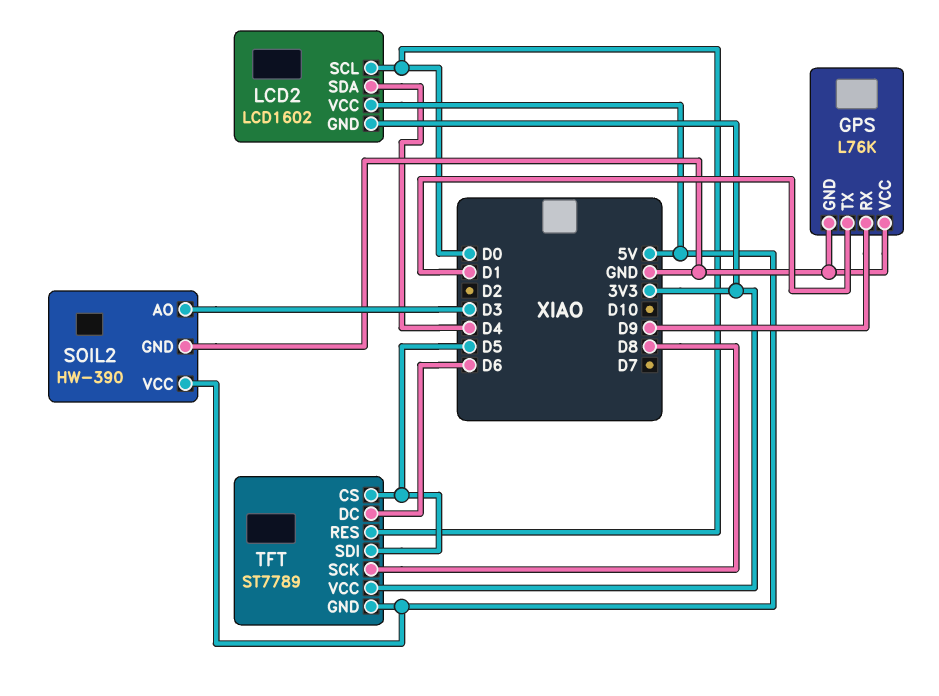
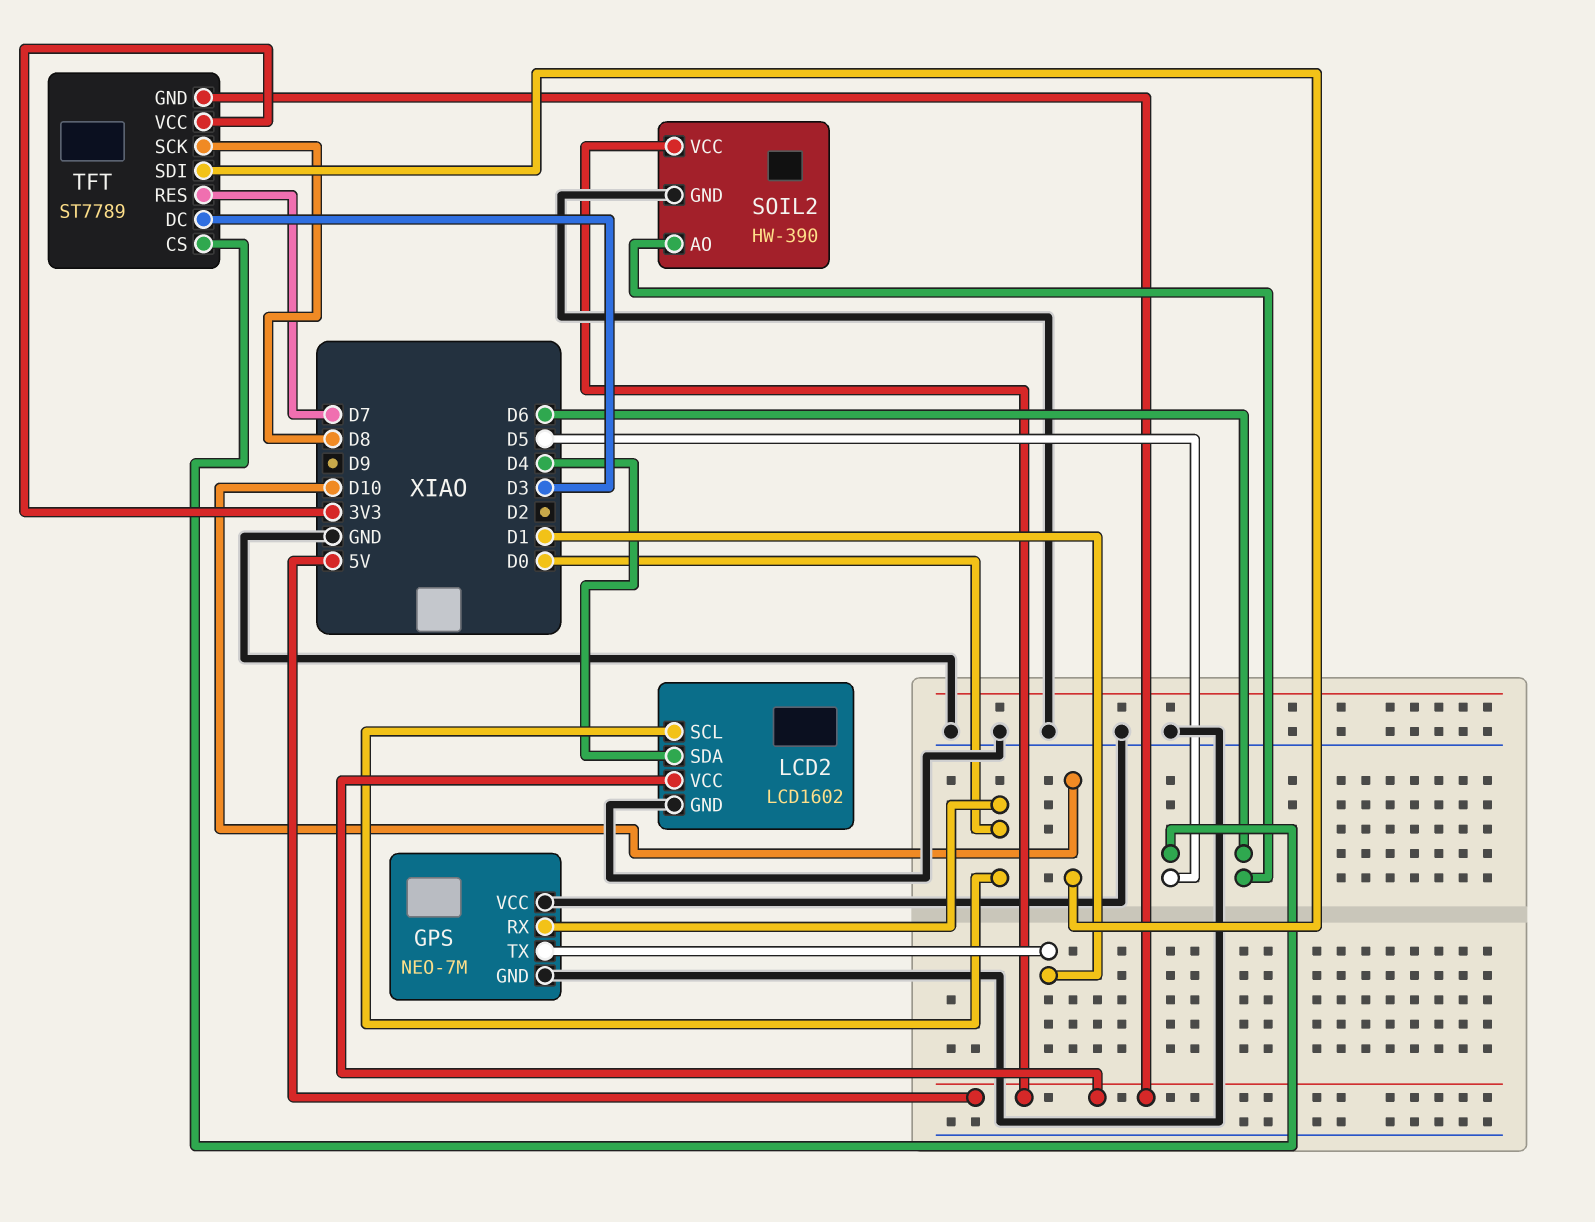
GPS: L76K -> NEO-7M
GPS pin RX: D9 -> D0
LCD2 pin GND: 3V3 -> GND
SOIL2 pin AO: D3 -> D6
TFT pin DC: D6 -> D3
TFT pin RES: D0 -> D7
TFT pin SDI: D5 -> D10

